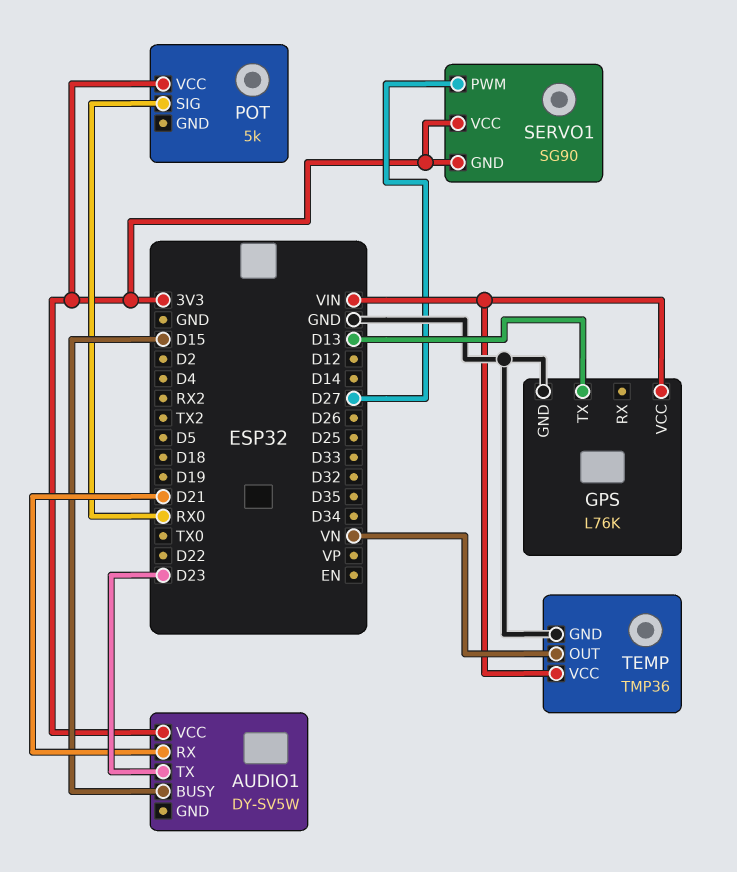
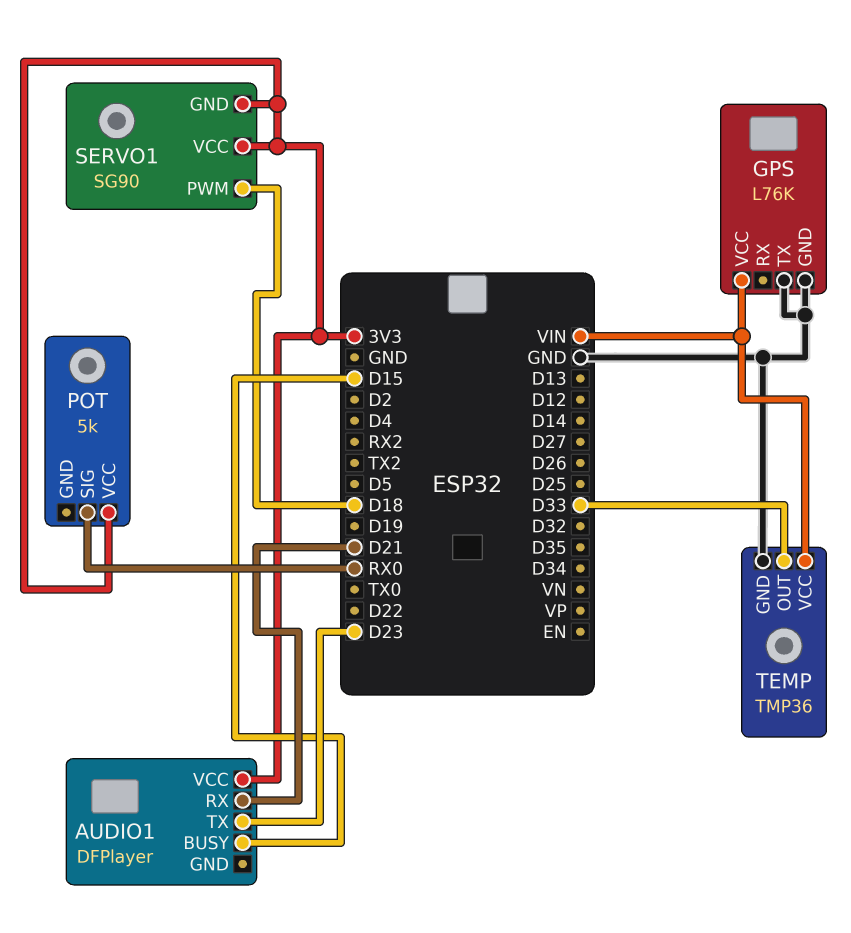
AUDIO1: DY-SV5W -> DFPlayer
GPS pin TX: D13 -> GND
SERVO1 pin PWM: D27 -> D18
TEMP pin OUT: VN -> D33

